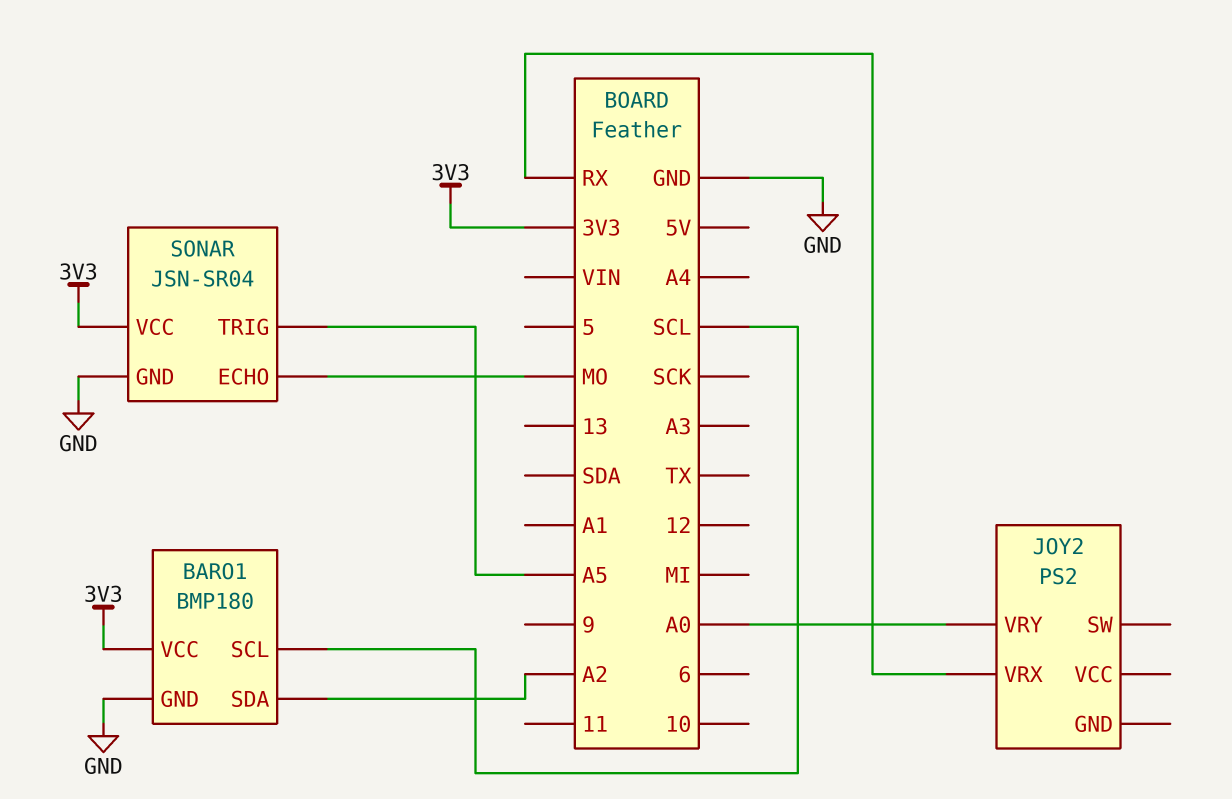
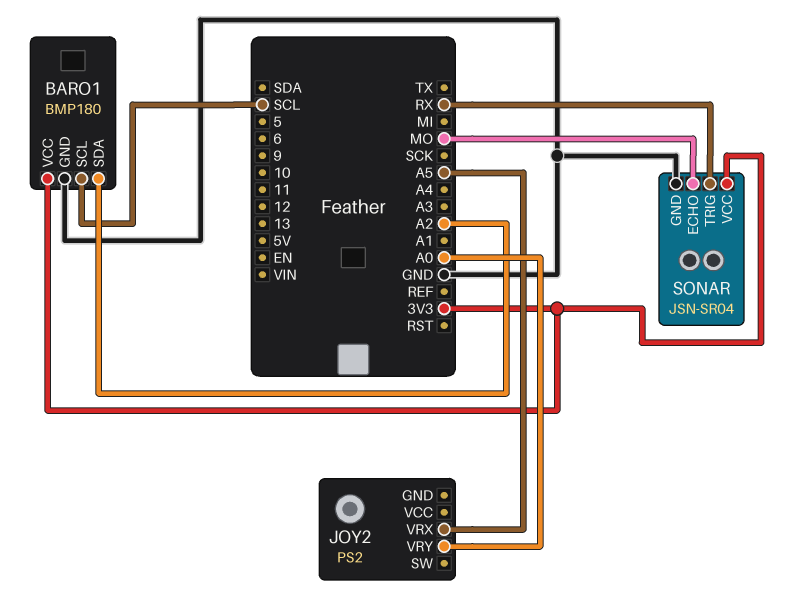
JOY2 pin VRX: RX -> A5
SONAR pin TRIG: A5 -> RX

